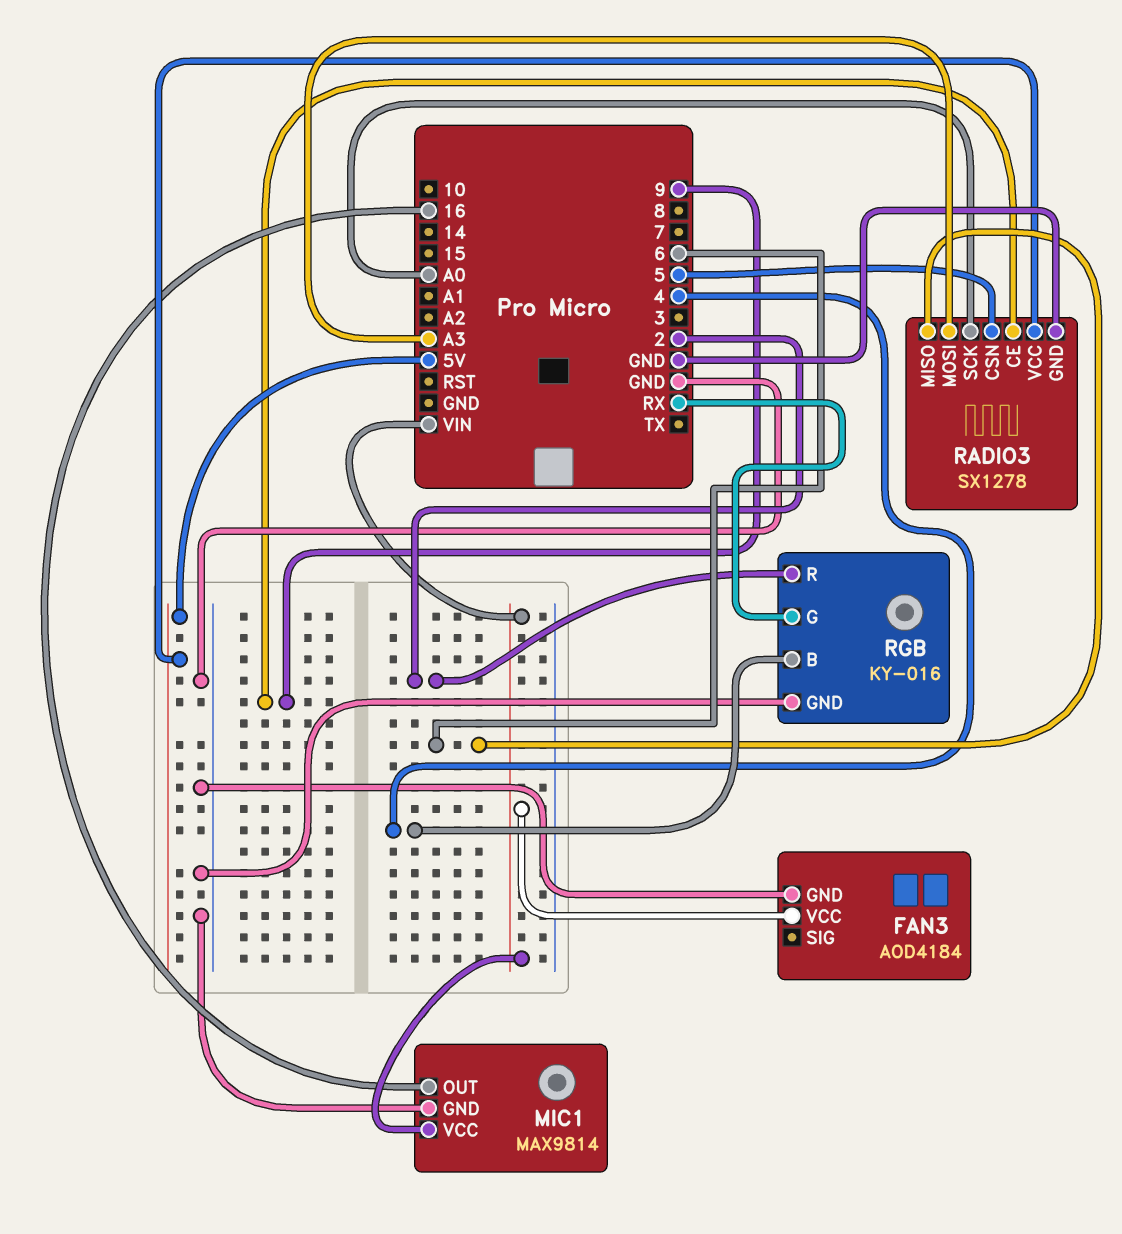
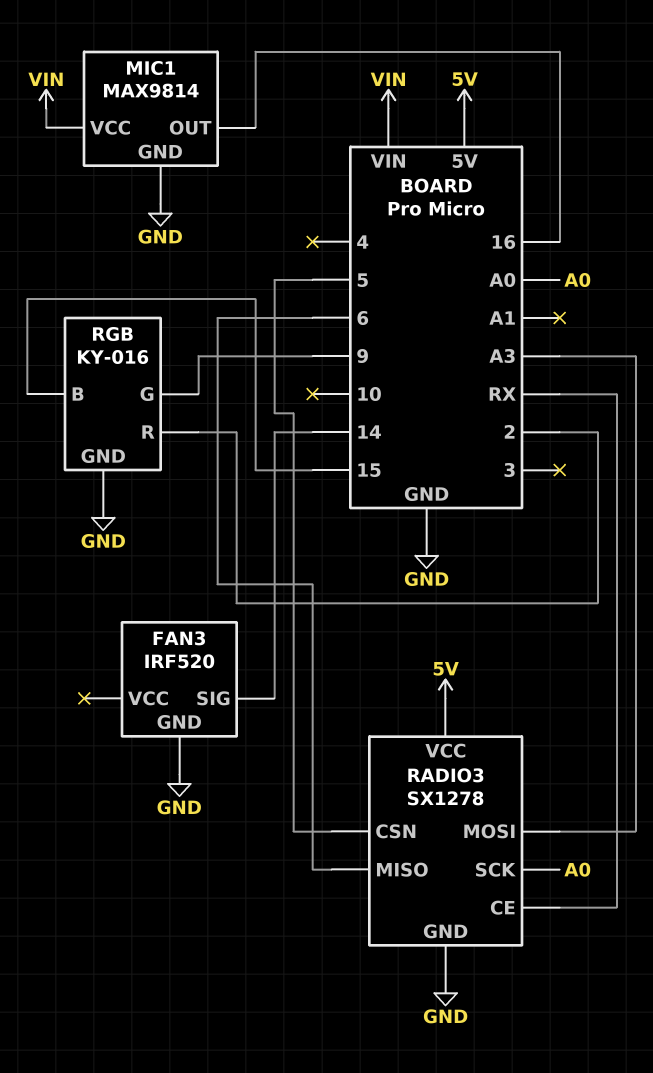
FAN3: AOD4184 -> IRF520
FAN3 pin SIG: none -> 14
FAN3 pin VCC: VIN -> none
RADIO3 pin CE: 9 -> RX
RGB pin B: 4 -> 15
RGB pin G: RX -> 9

